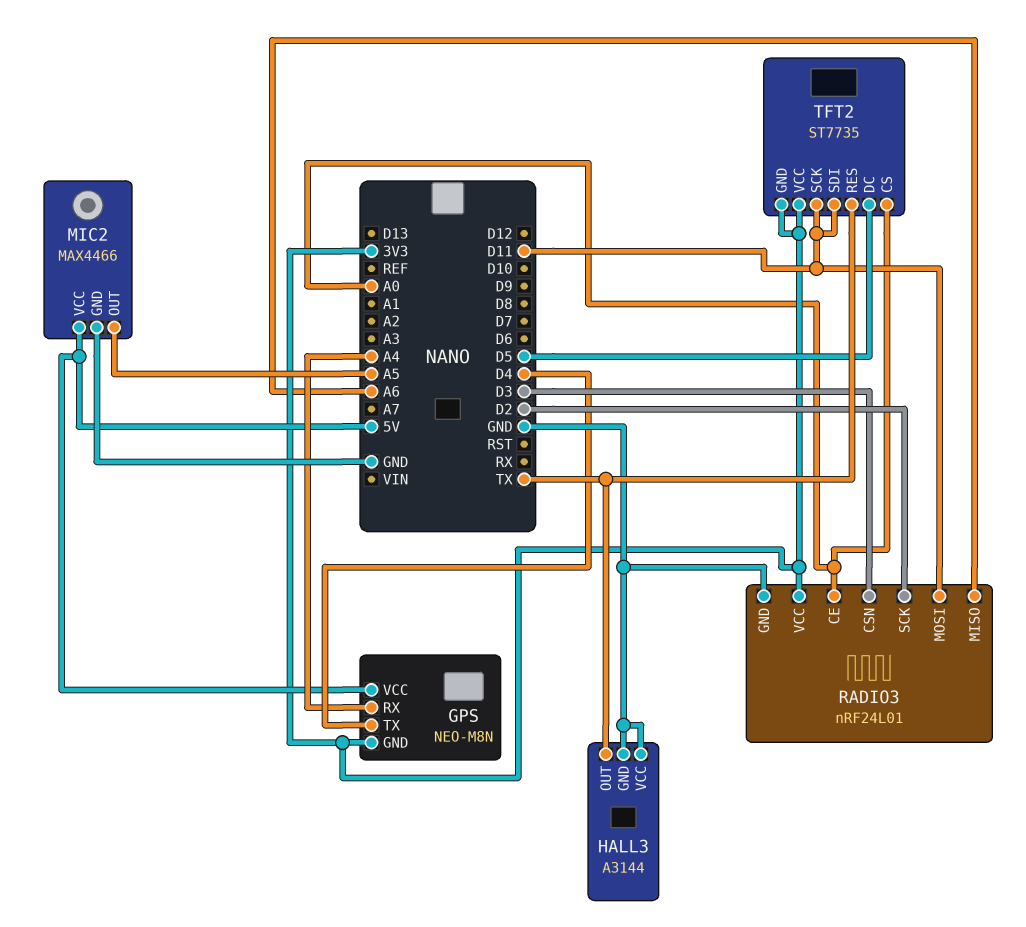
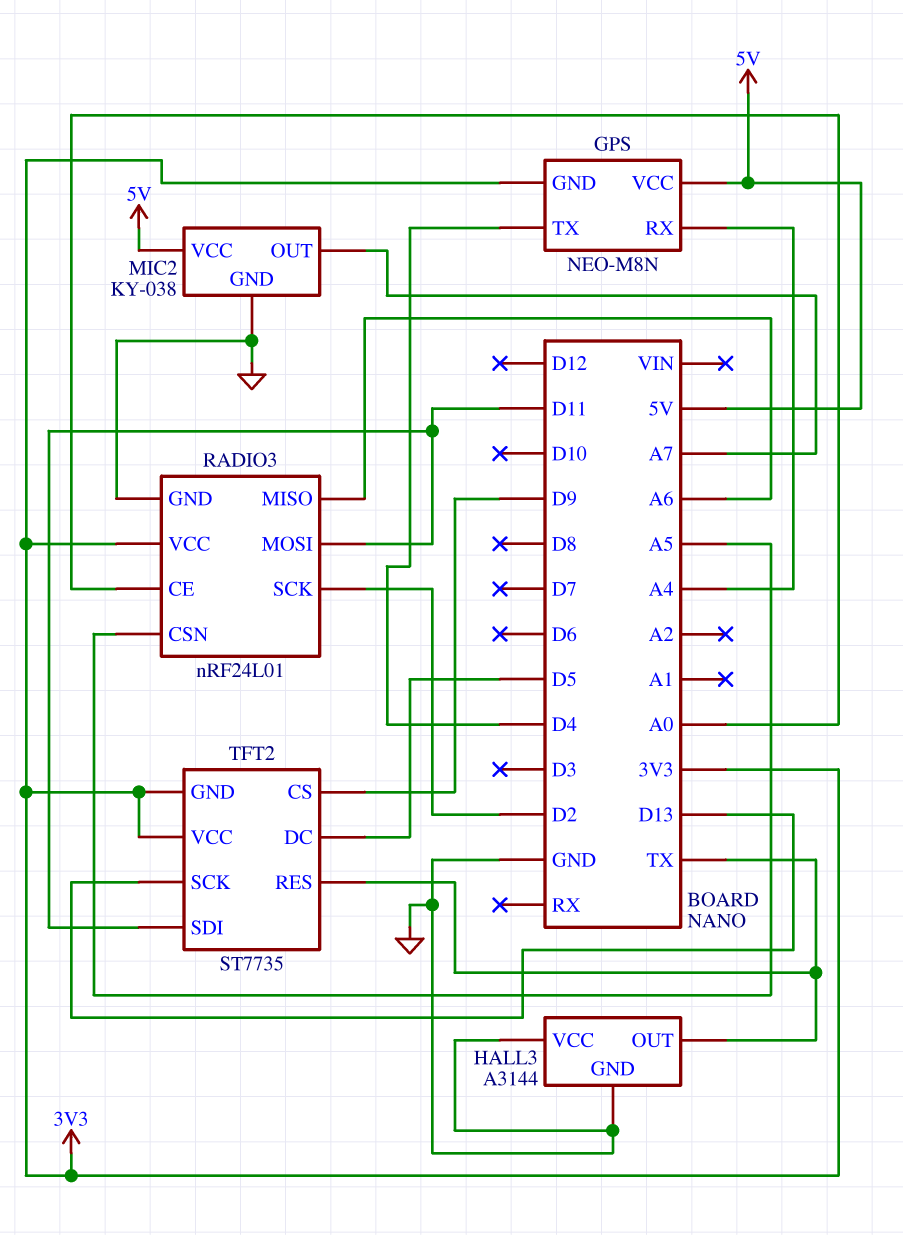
MIC2: MAX4466 -> KY-038
MIC2 pin OUT: A5 -> A7
RADIO3 pin CSN: D3 -> A5
TFT2 pin CS: A0 -> D9
TFT2 pin SCK: D11 -> D13

